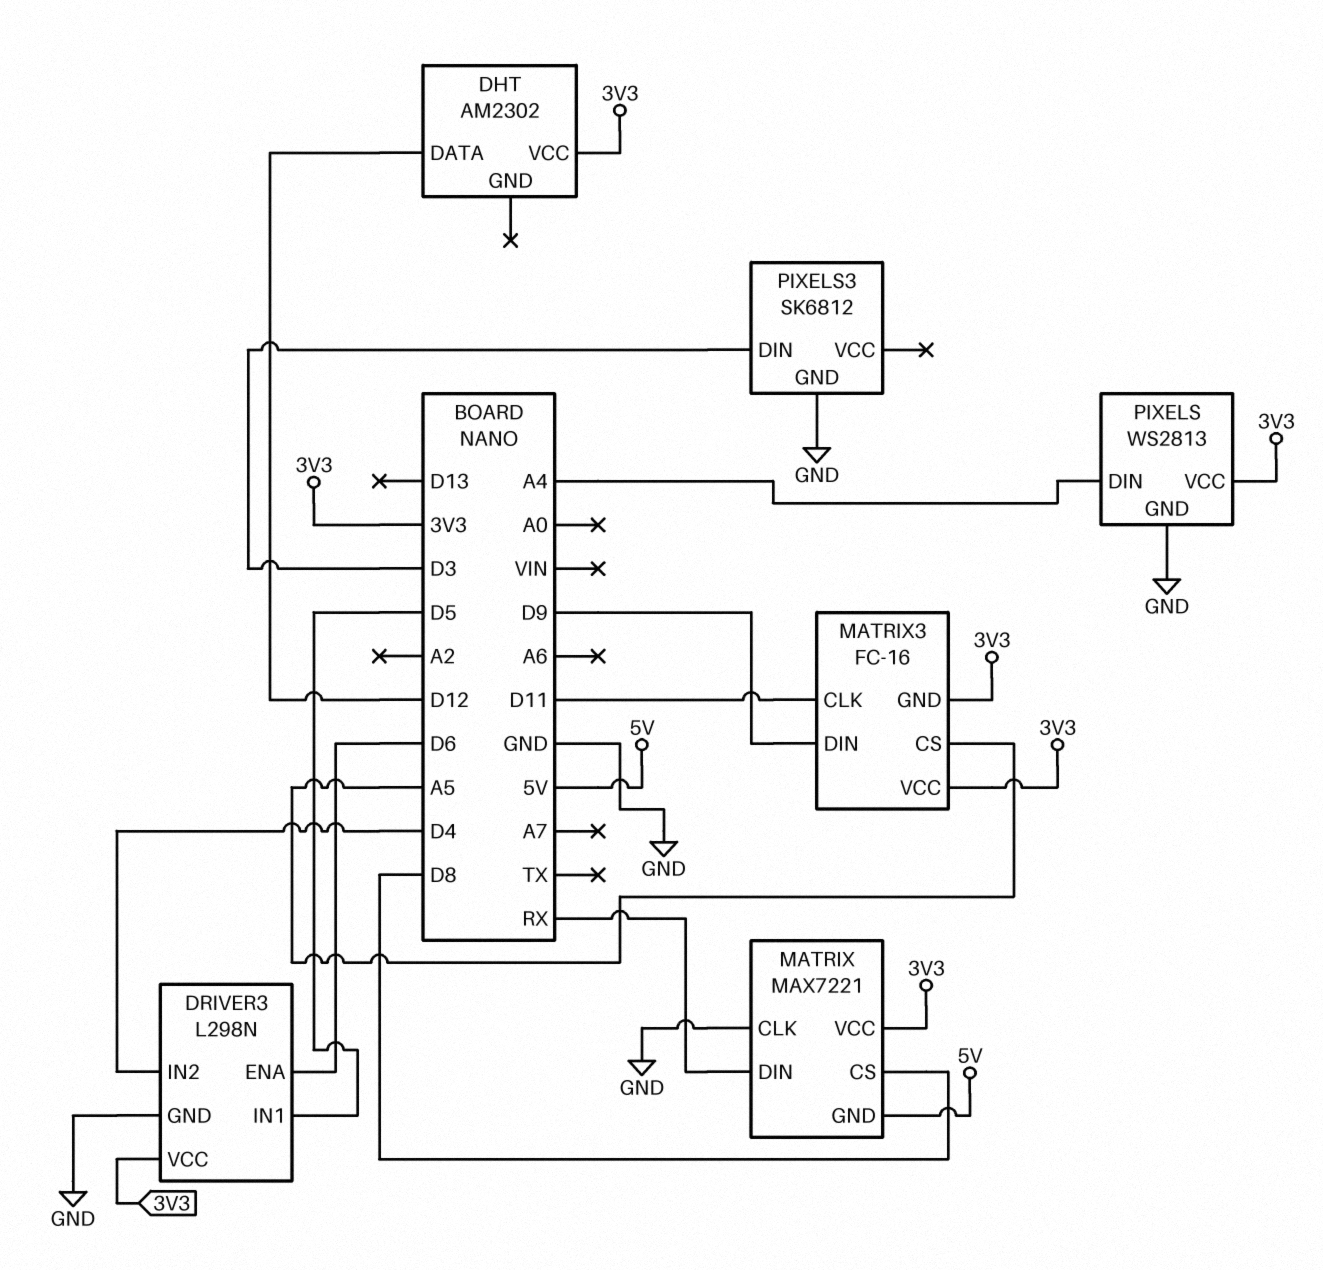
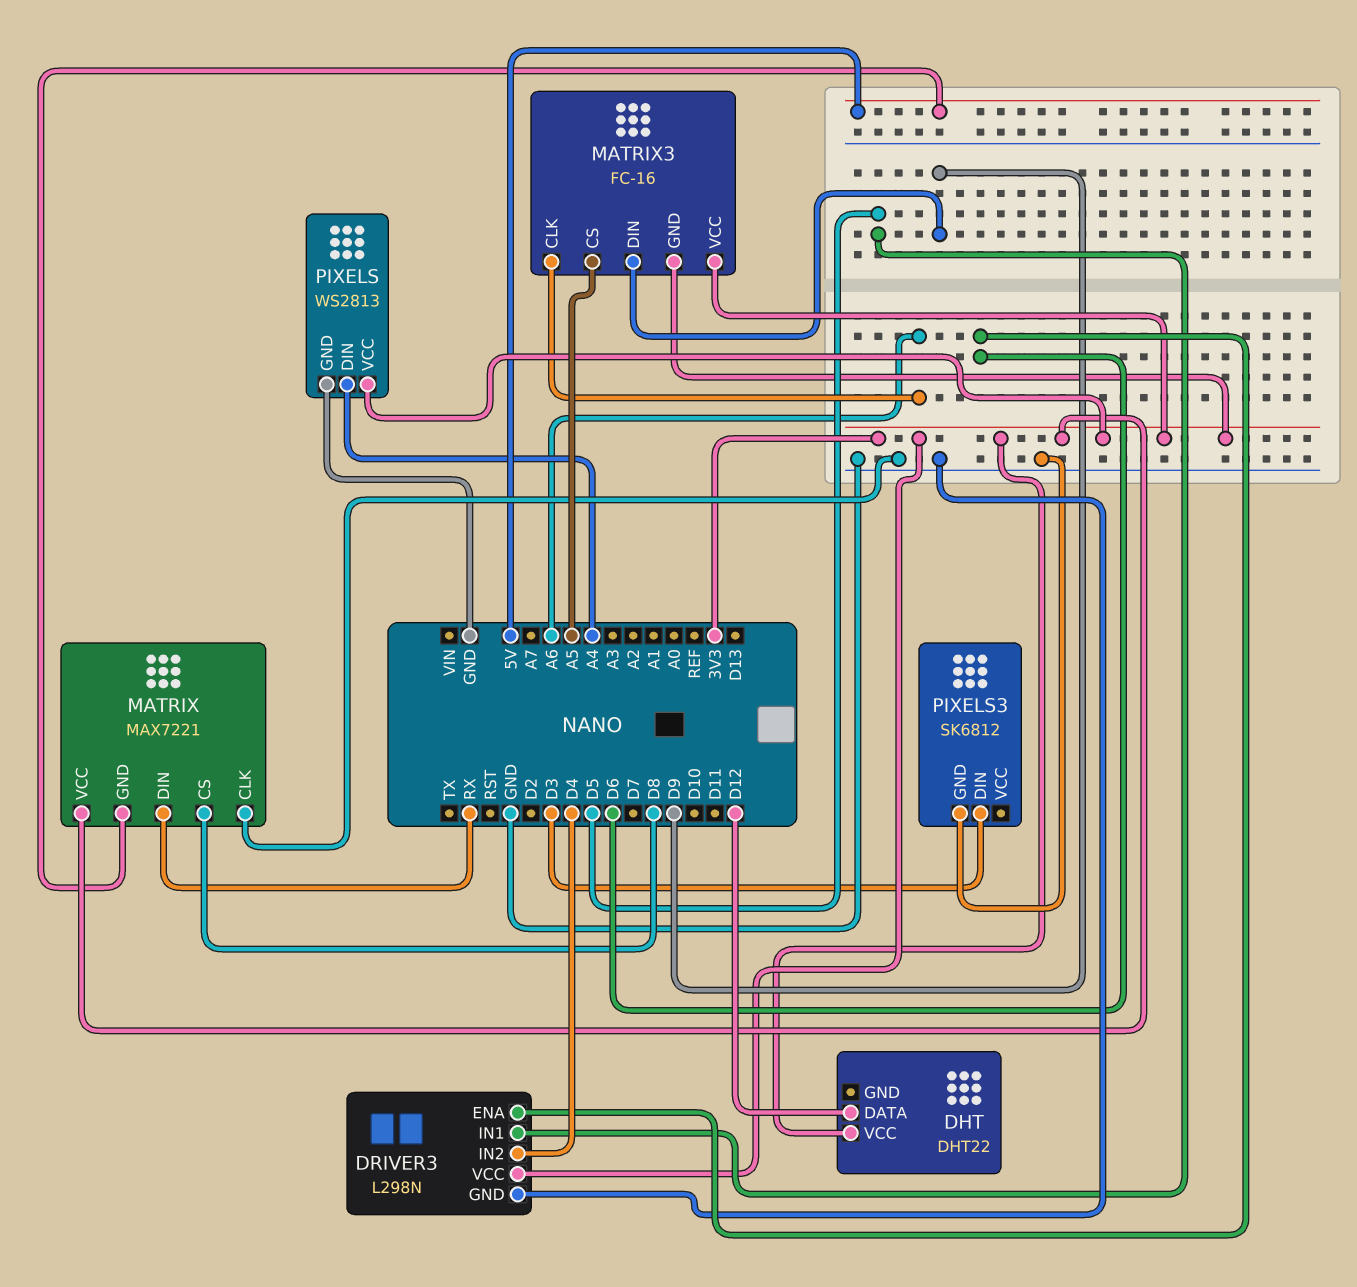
DHT: AM2302 -> DHT22
MATRIX3 pin CLK: D11 -> A6

